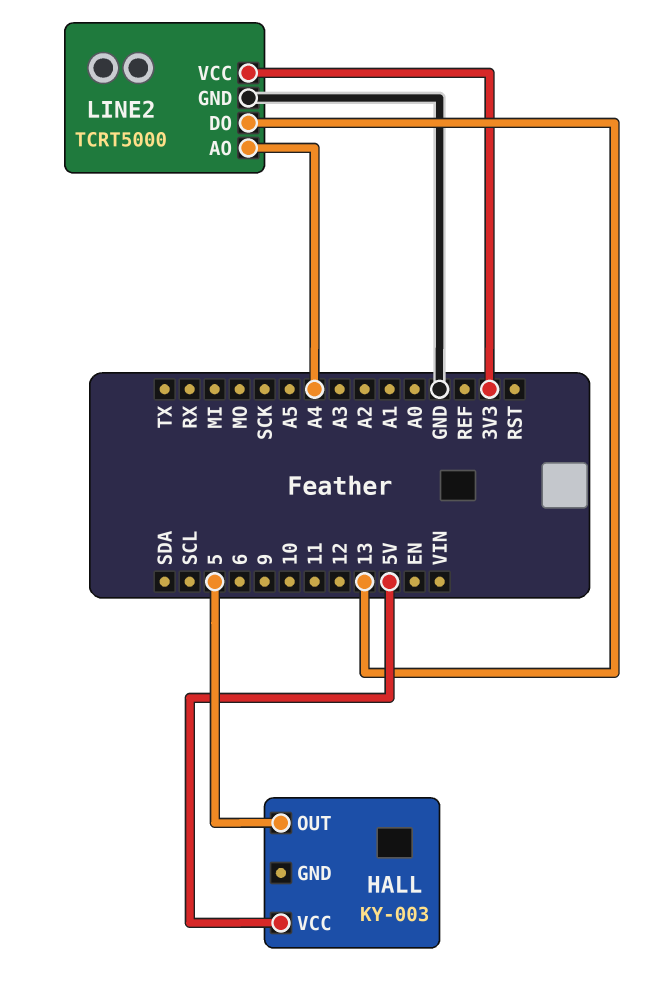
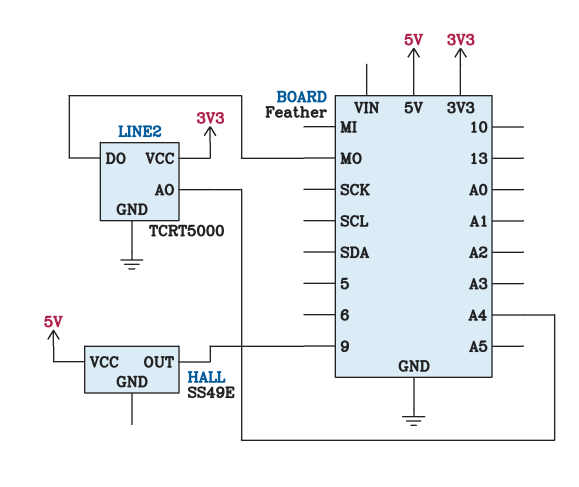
HALL: KY-003 -> SS49E
HALL pin OUT: 5 -> 9
LINE2 pin DO: 13 -> MO

